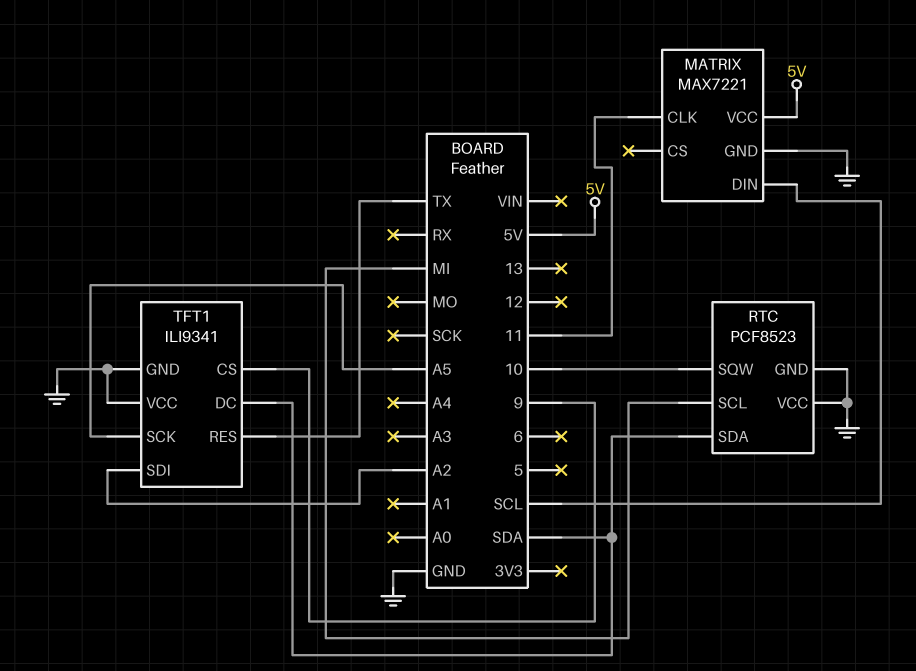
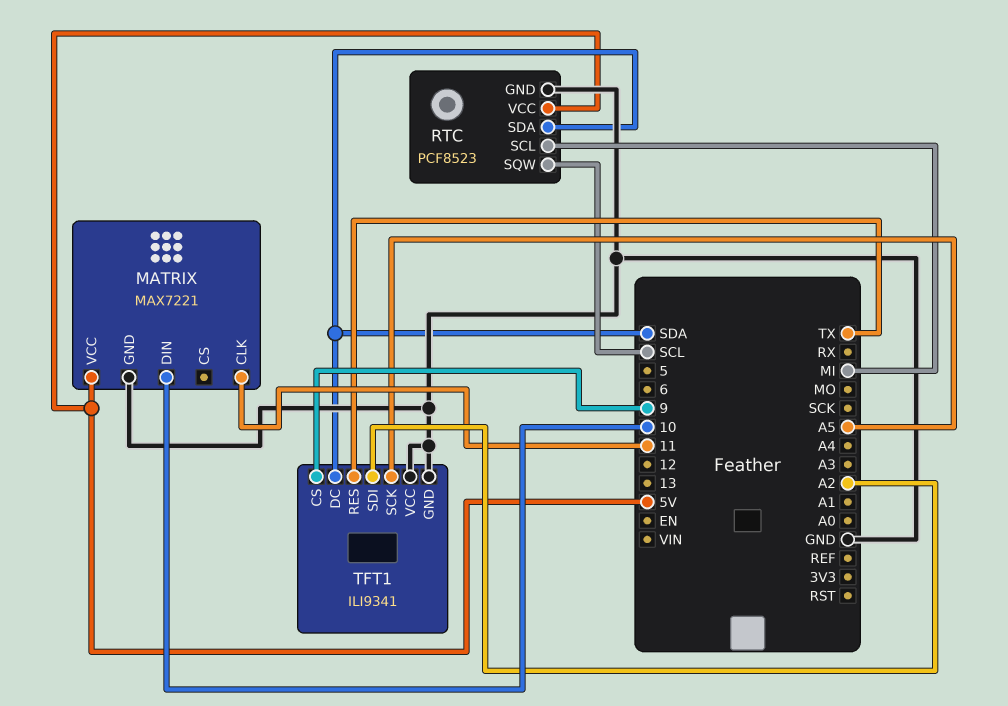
MATRIX pin DIN: SCL -> 10
RTC pin SQW: 10 -> SCL
RTC pin VCC: GND -> 5V

